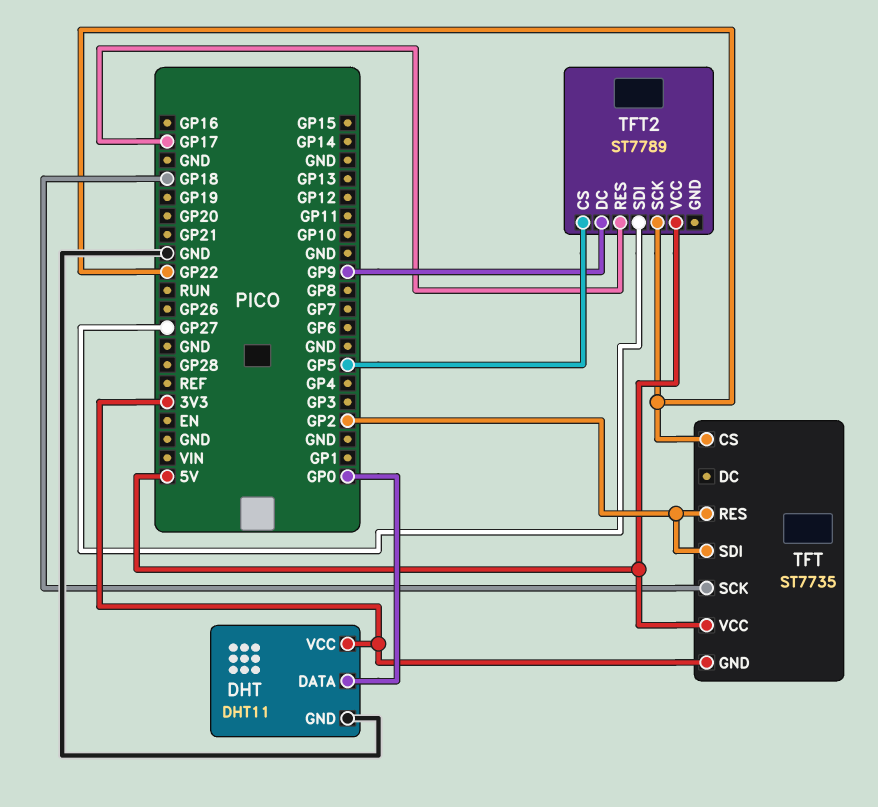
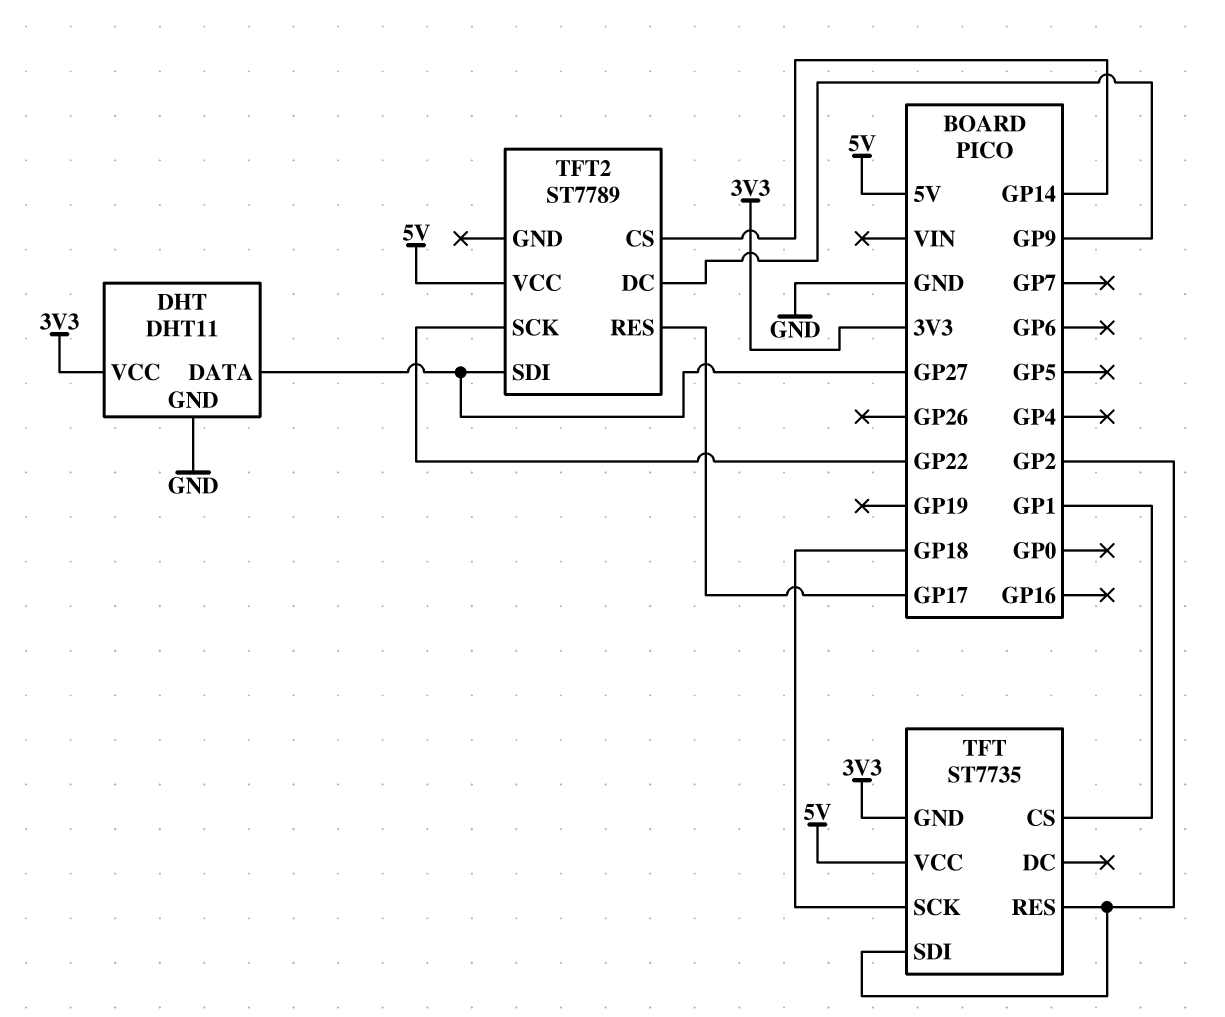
DHT pin DATA: GP0 -> GP27
TFT pin CS: GP22 -> GP1
TFT2 pin CS: GP5 -> GP14

